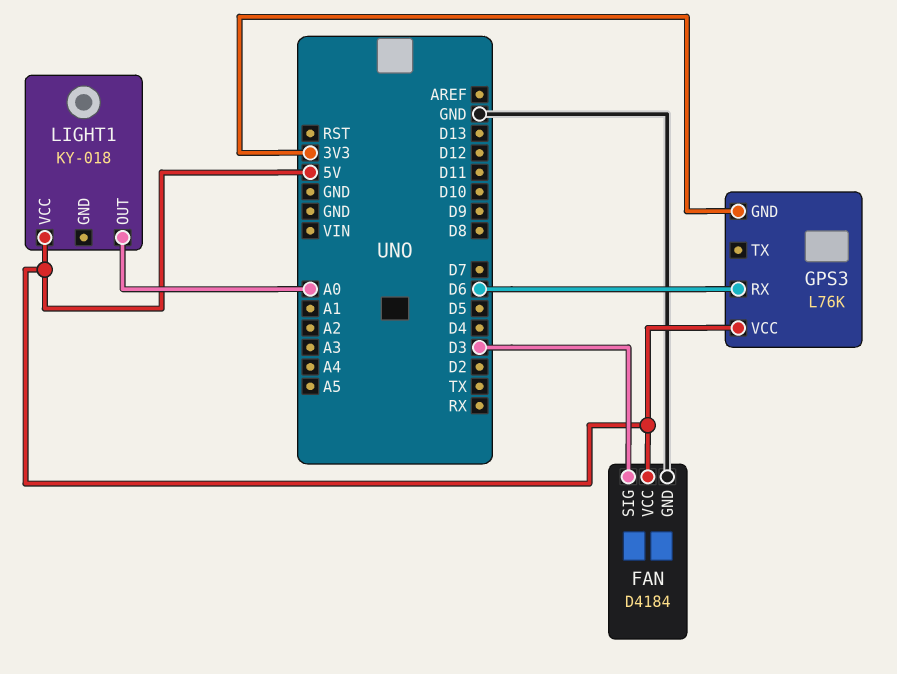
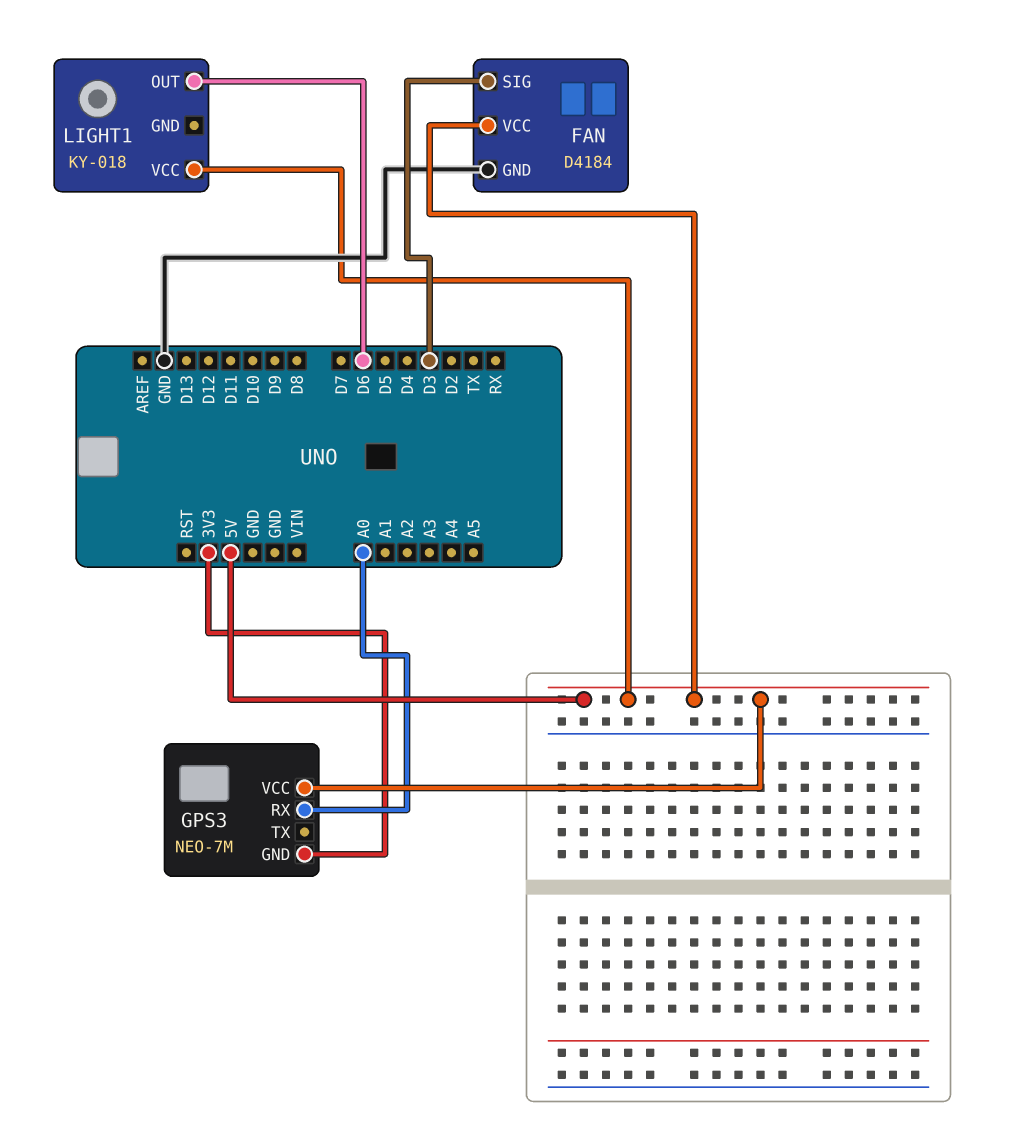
GPS3: L76K -> NEO-7M
GPS3 pin RX: D6 -> A0
LIGHT1 pin OUT: A0 -> D6

